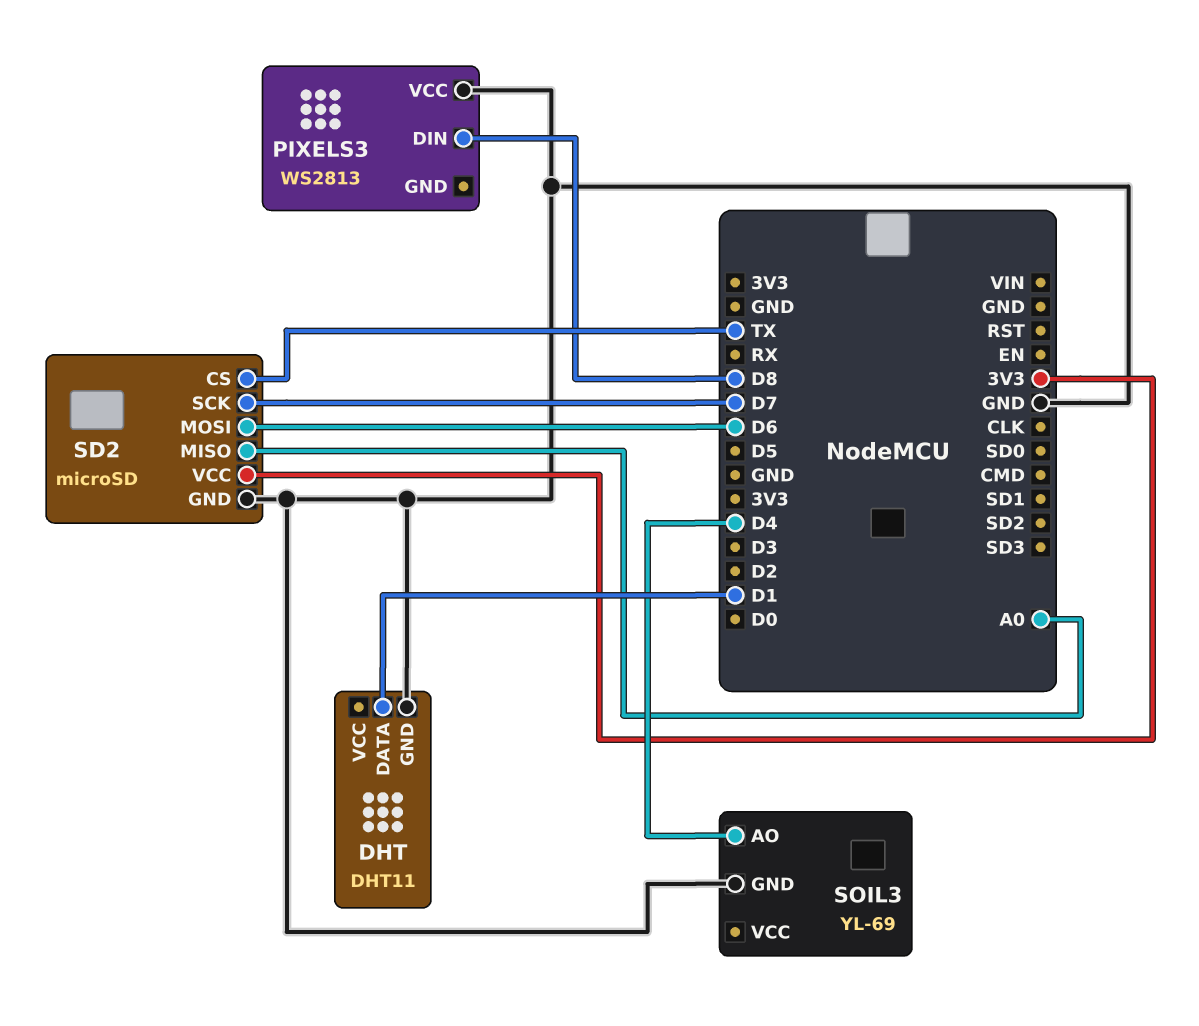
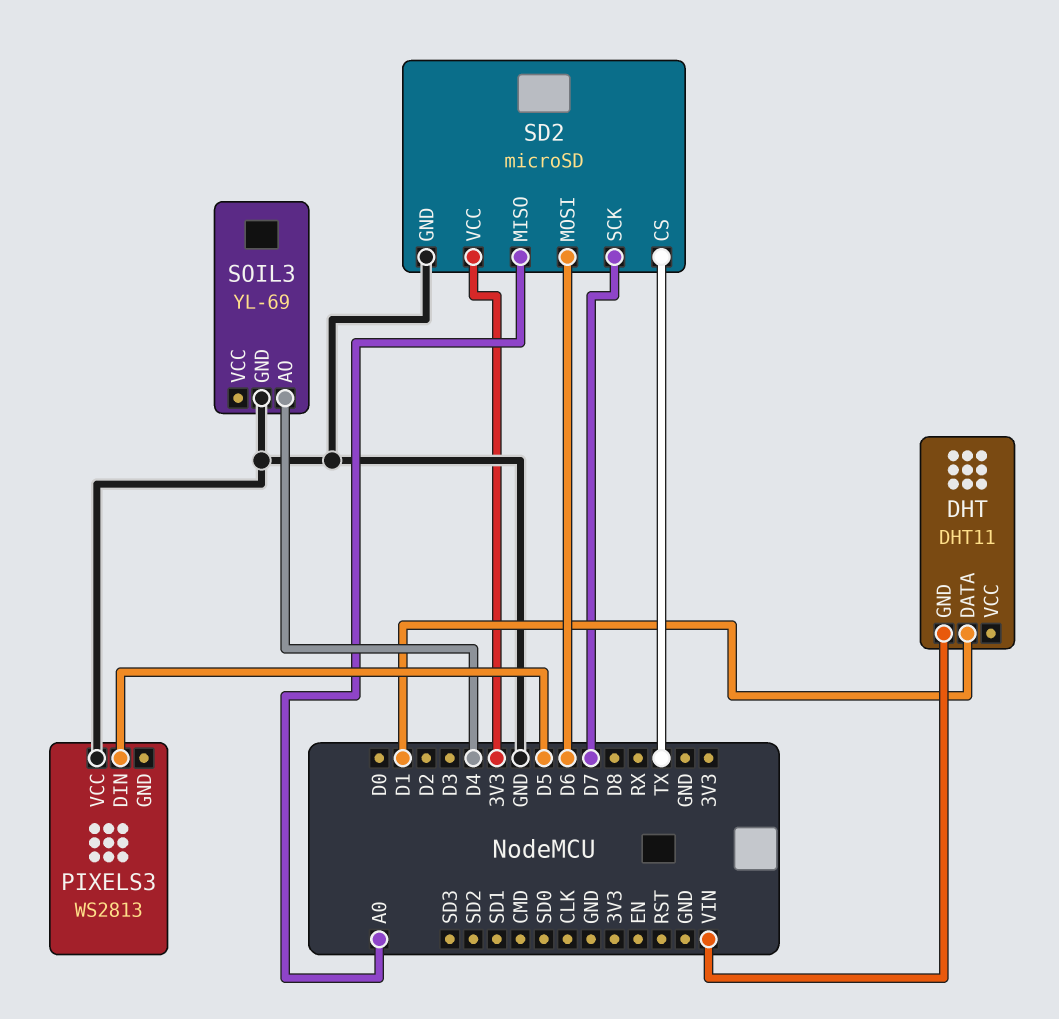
DHT pin GND: GND -> VIN
PIXELS3 pin DIN: D8 -> D5

